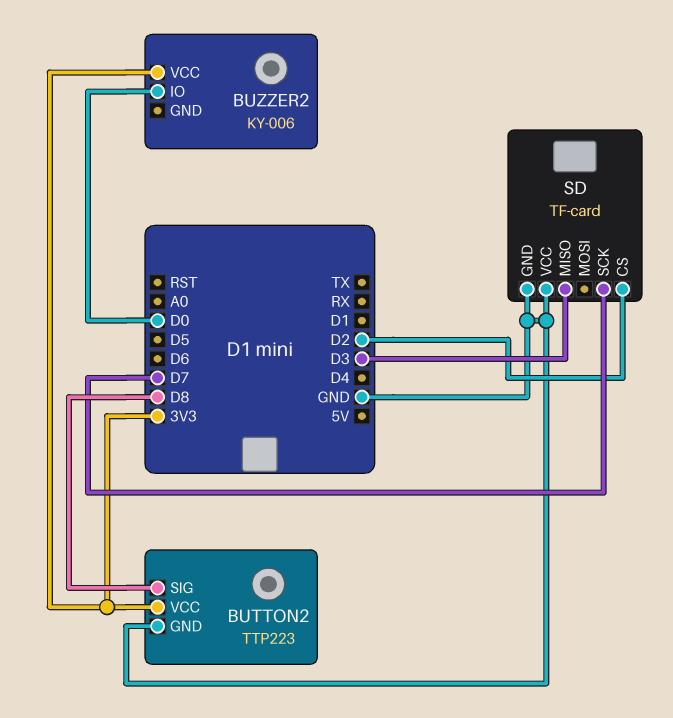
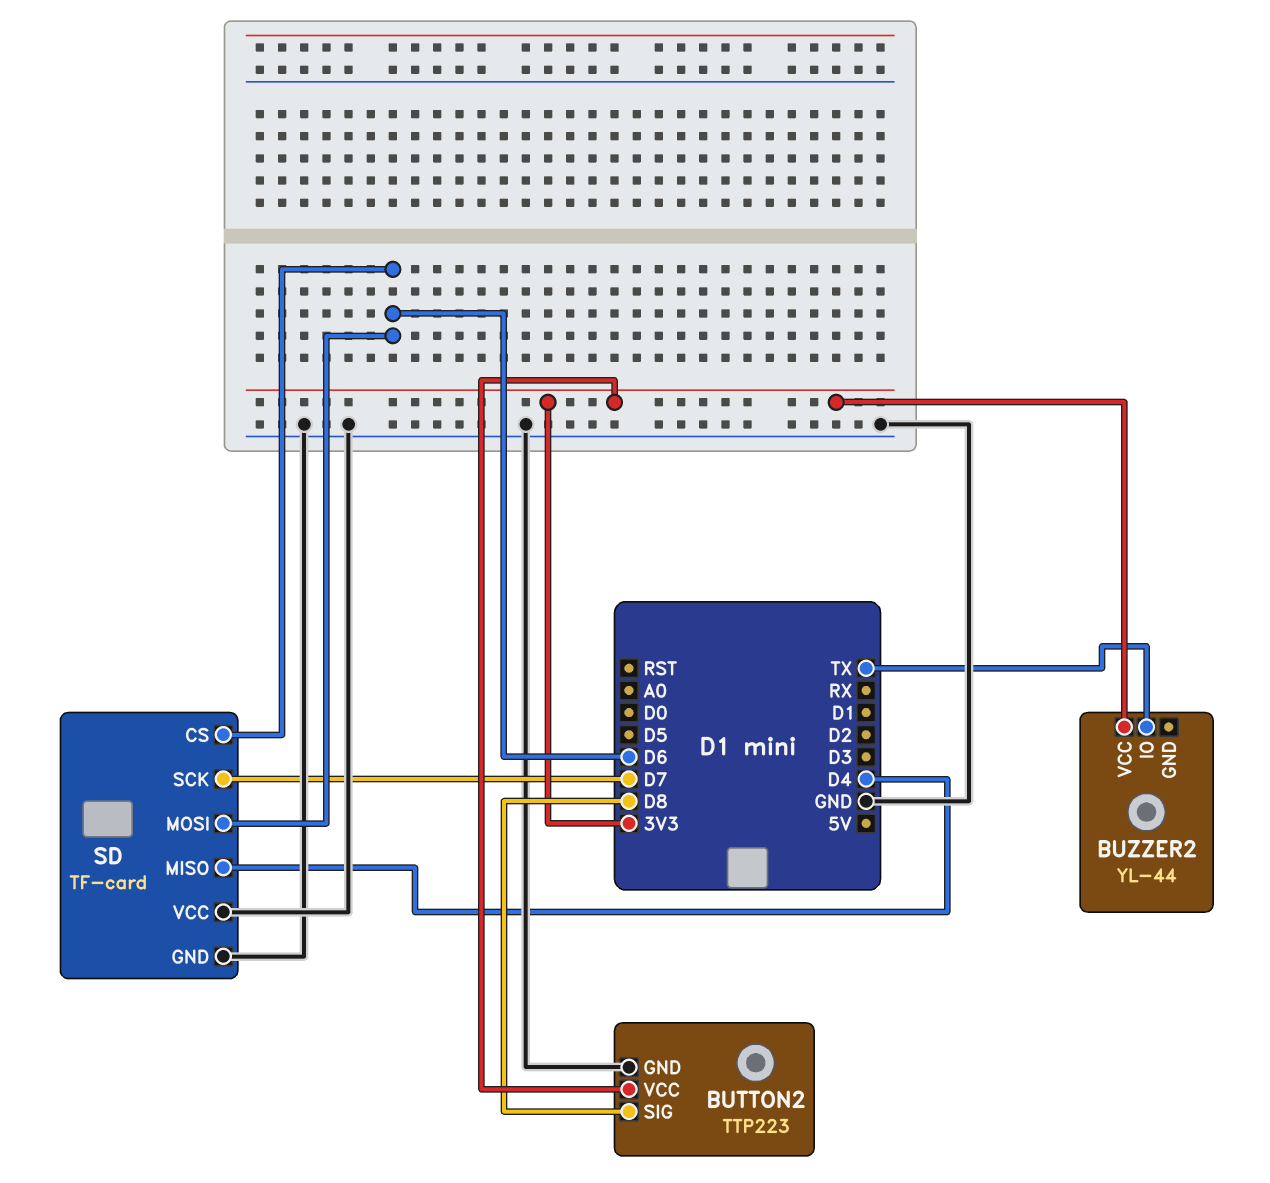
BUZZER2: KY-006 -> YL-44
BUZZER2 pin IO: D0 -> TX
SD pin CS: D2 -> D6
SD pin MISO: D3 -> D4
SD pin MOSI: none -> D6

